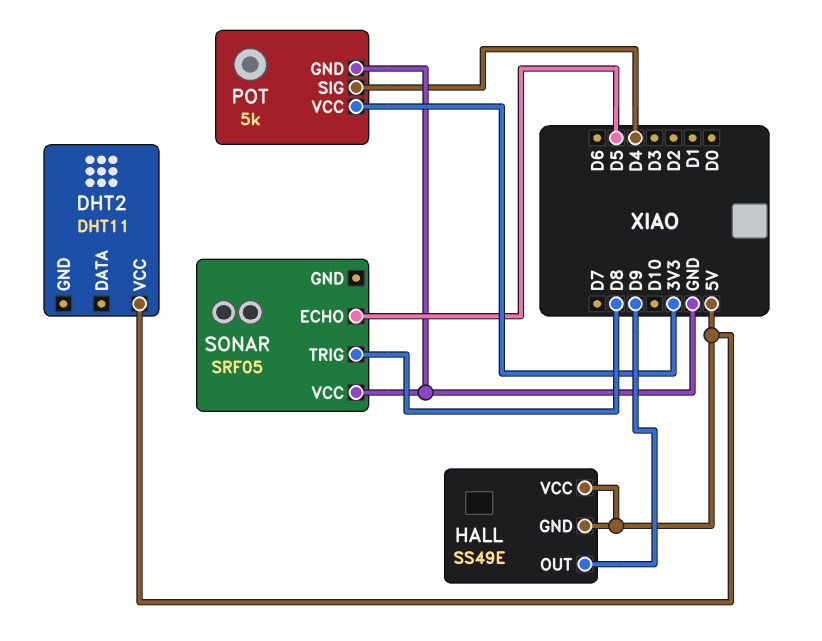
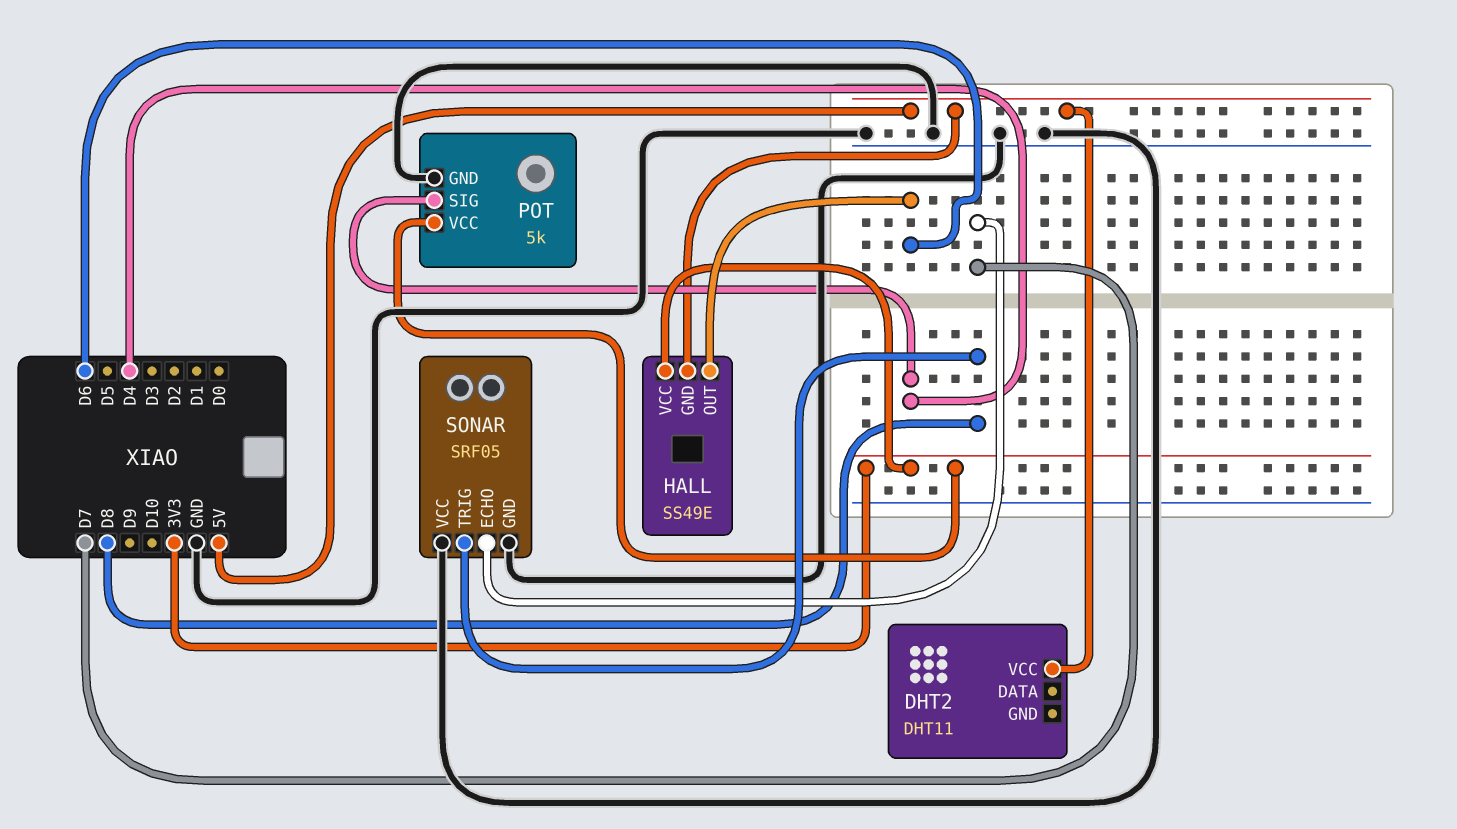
HALL pin OUT: D9 -> D6
HALL pin VCC: 5V -> 3V3
SONAR pin ECHO: D5 -> D7
SONAR pin GND: none -> GND

